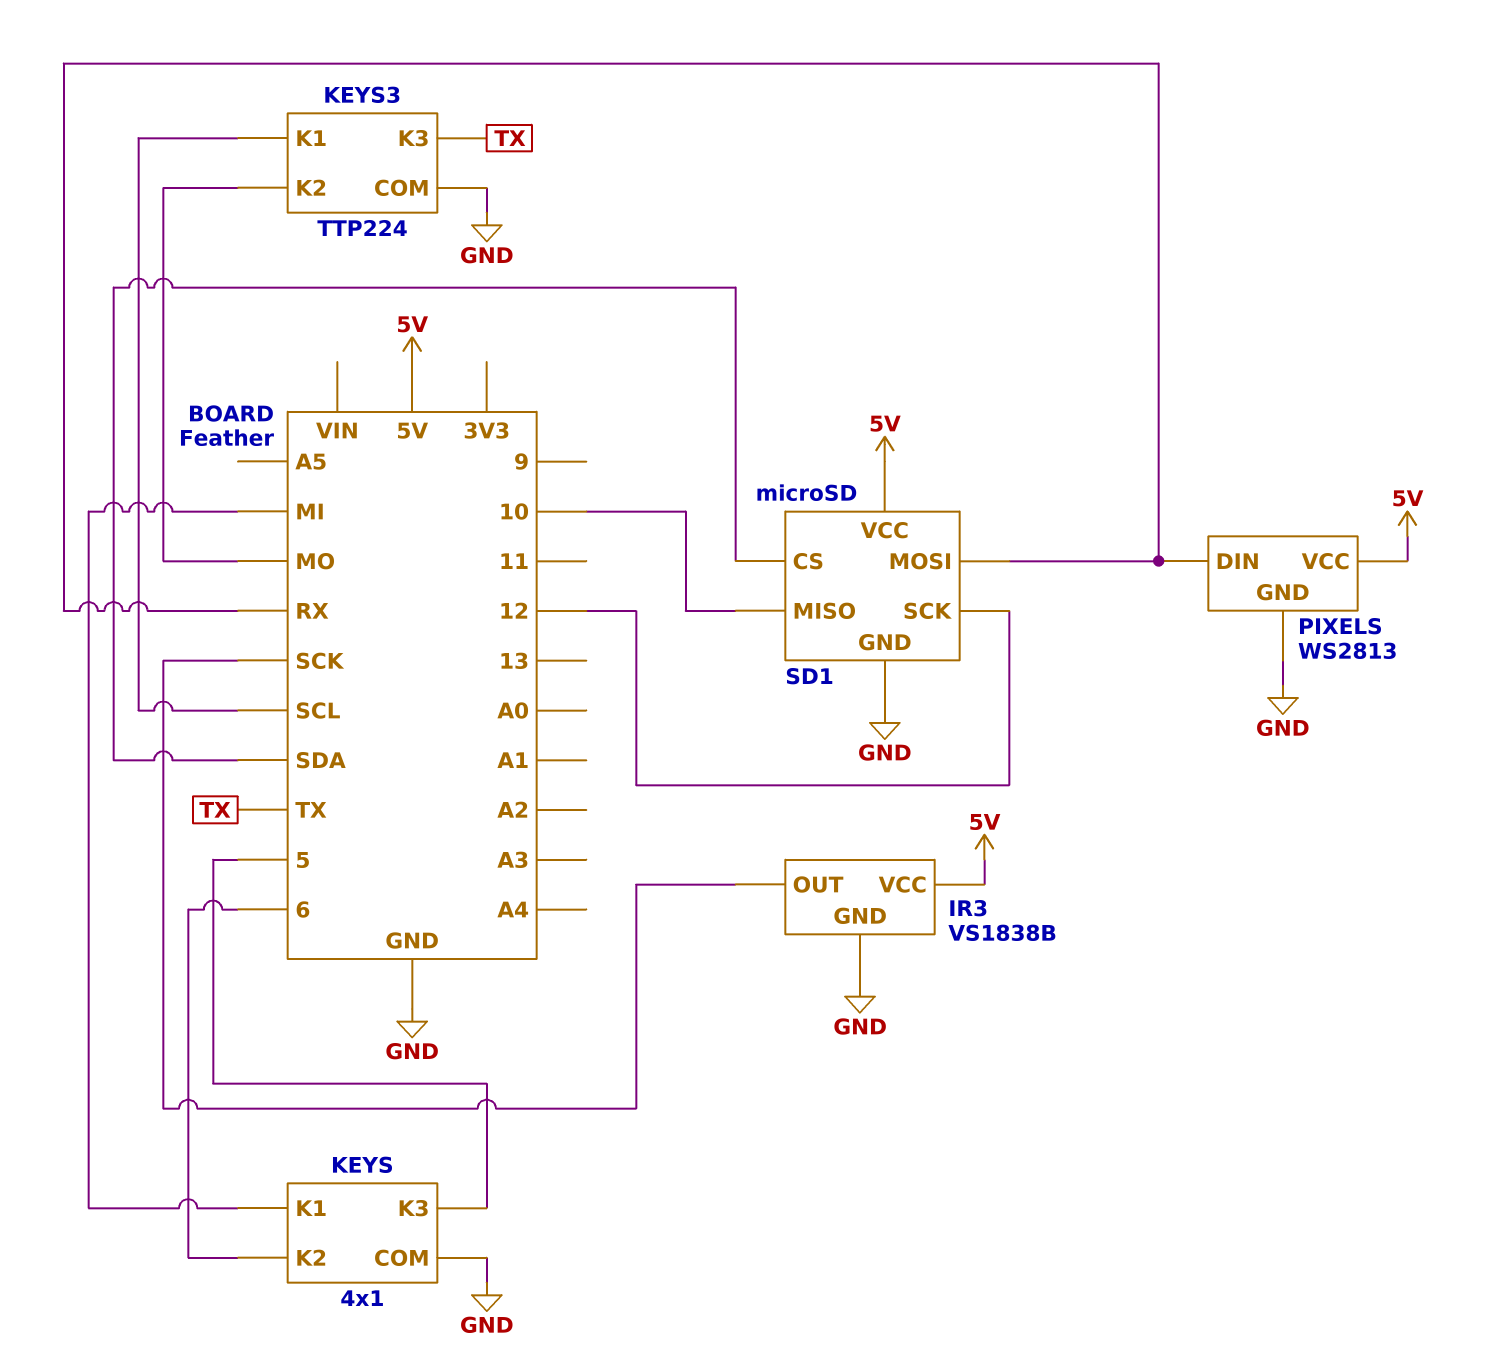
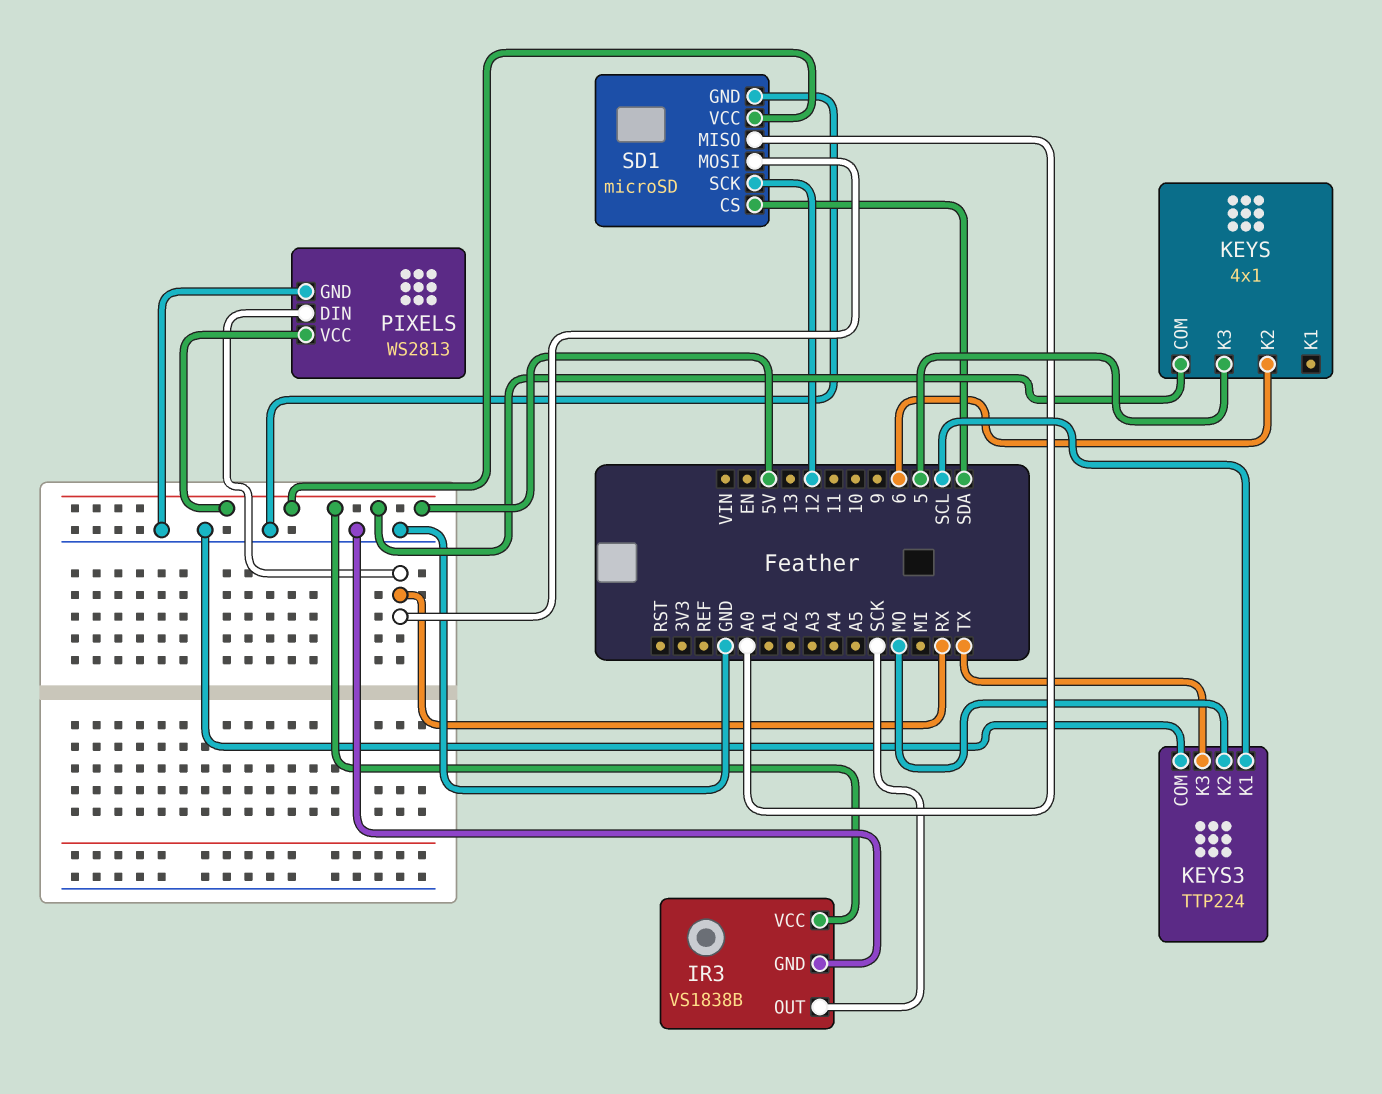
KEYS pin COM: GND -> 5V
KEYS pin K1: MI -> none
SD1 pin MISO: 10 -> A0

